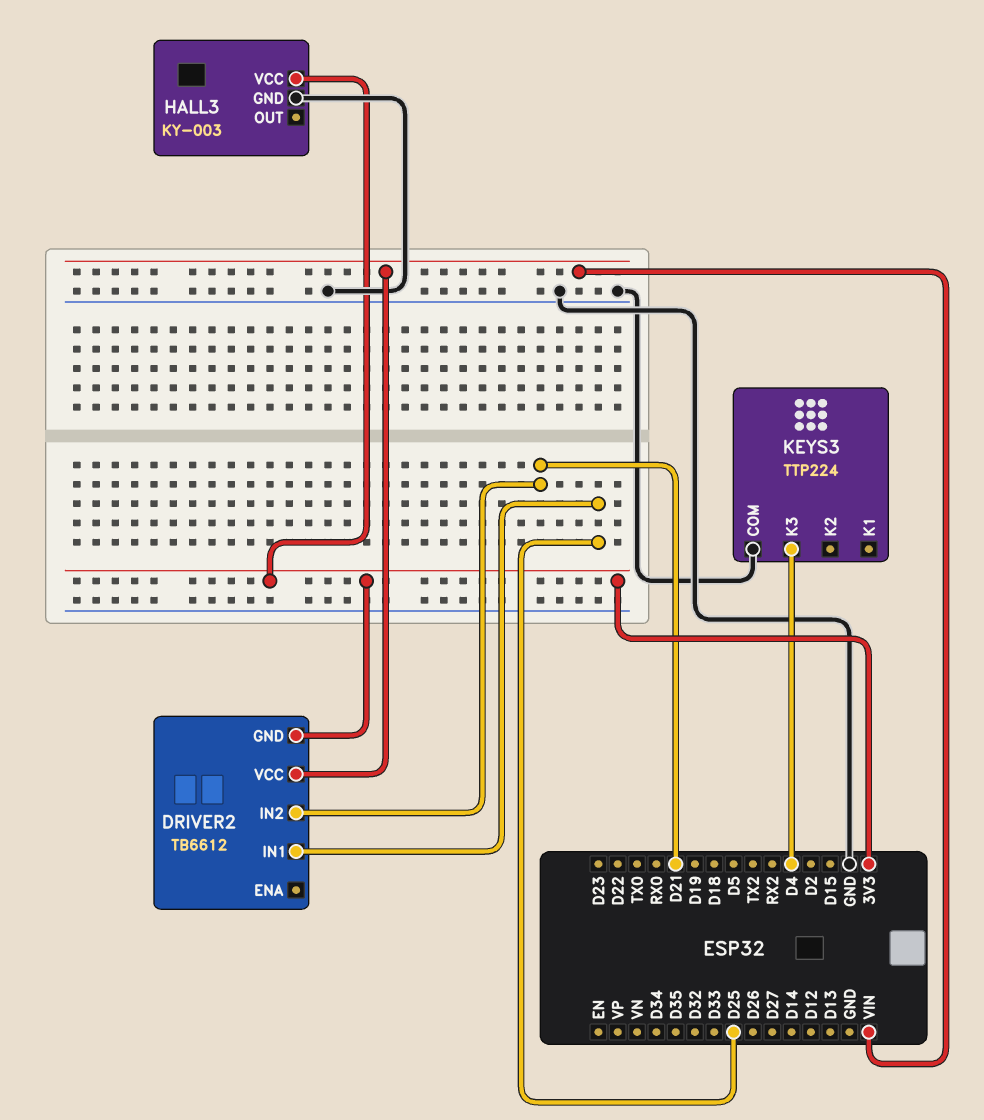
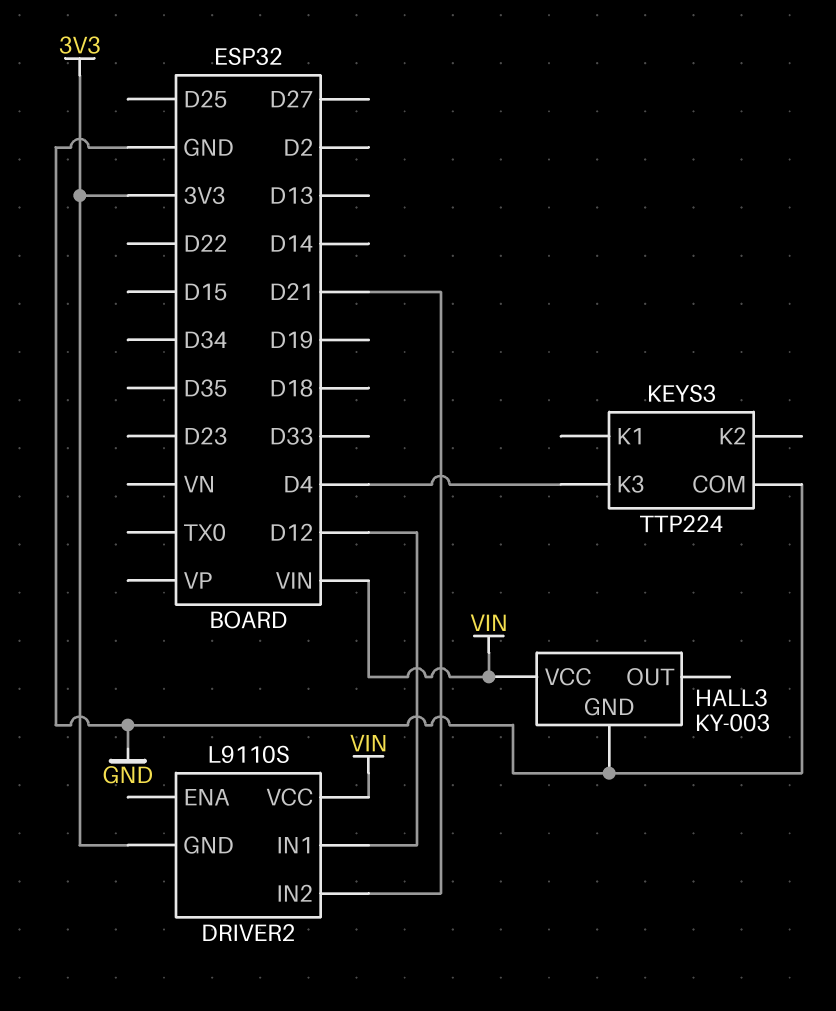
DRIVER2: TB6612 -> L9110S
DRIVER2 pin IN1: D25 -> D12
HALL3 pin VCC: 3V3 -> VIN

